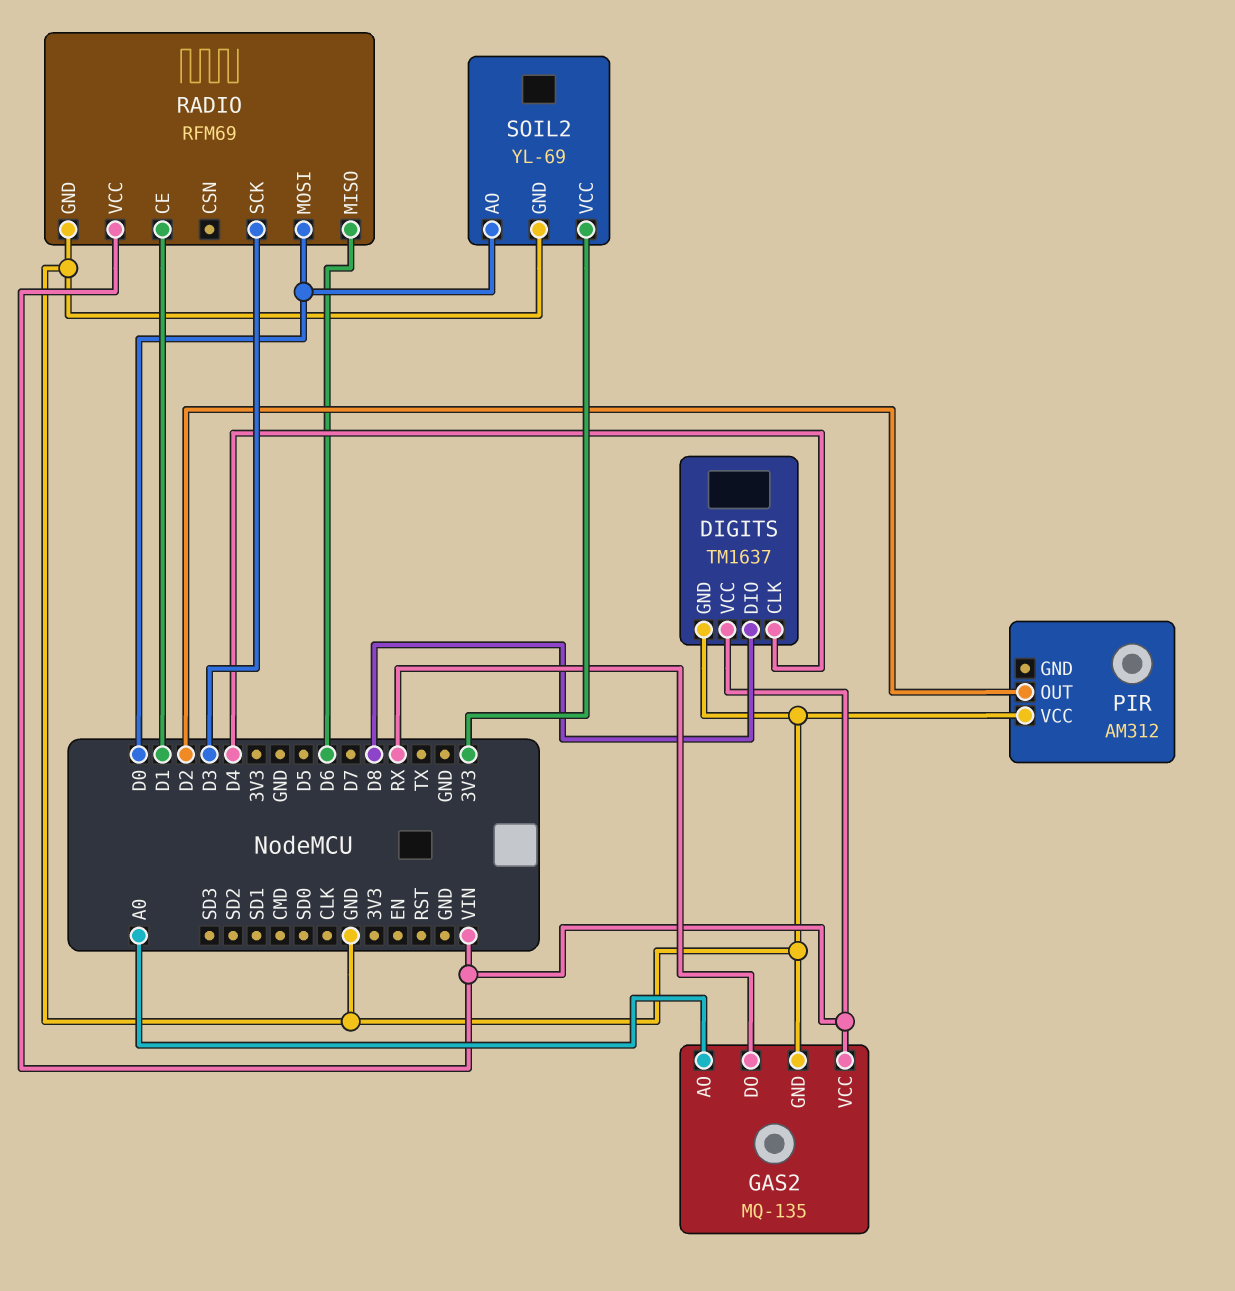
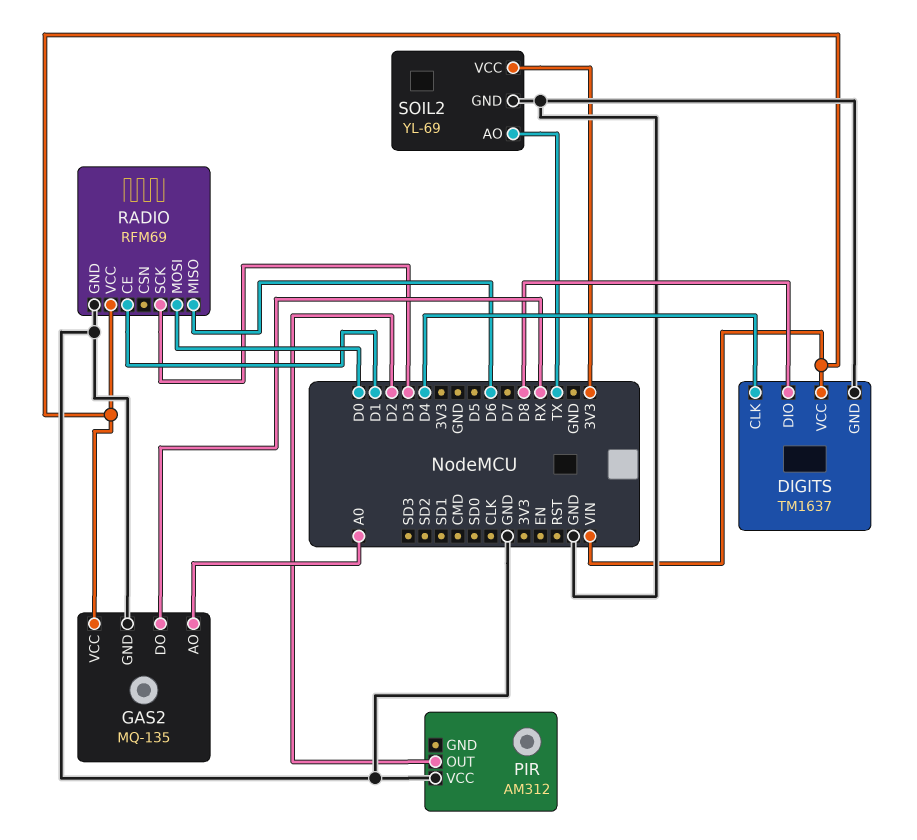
SOIL2 pin AO: D0 -> TX

